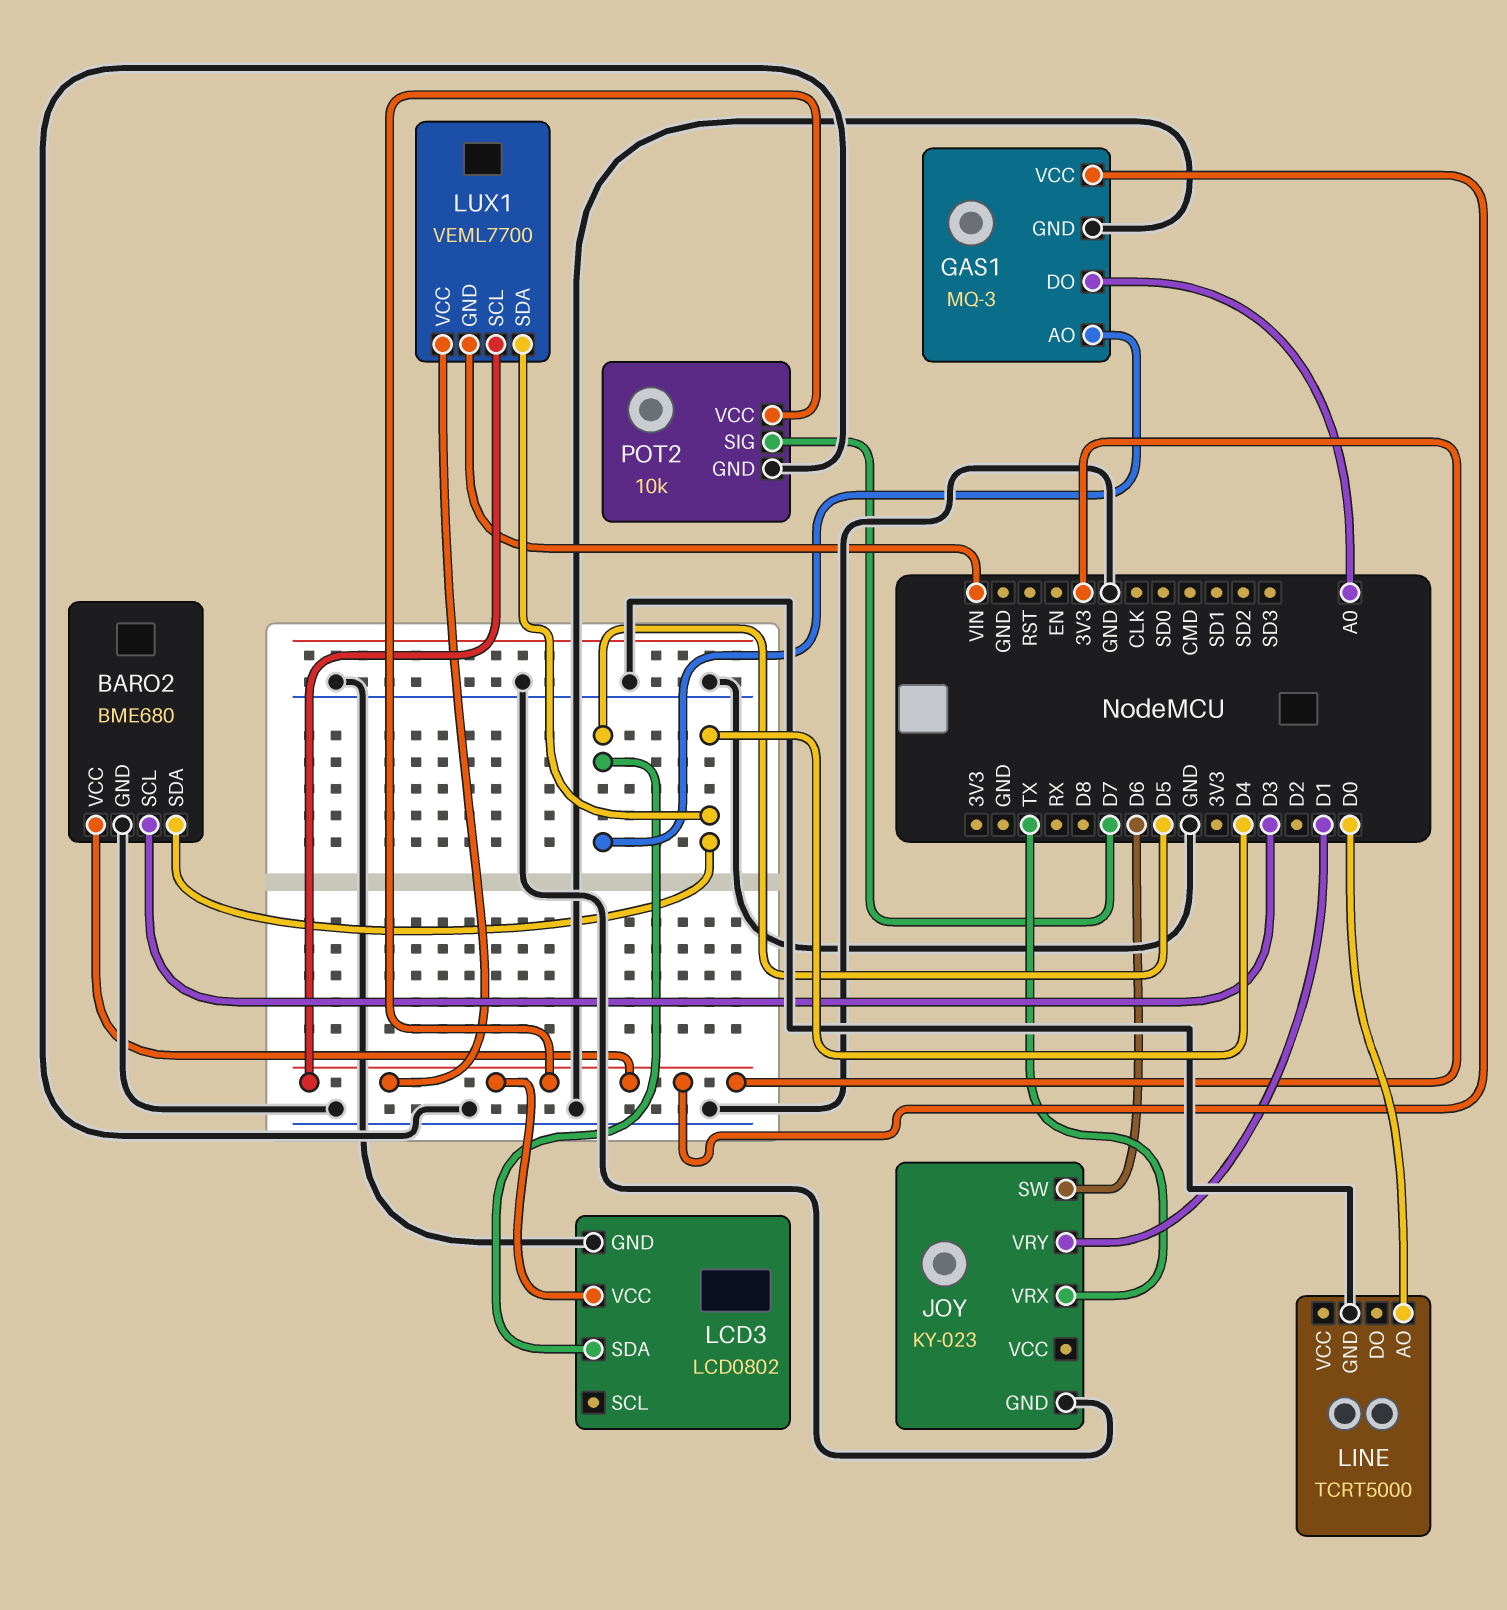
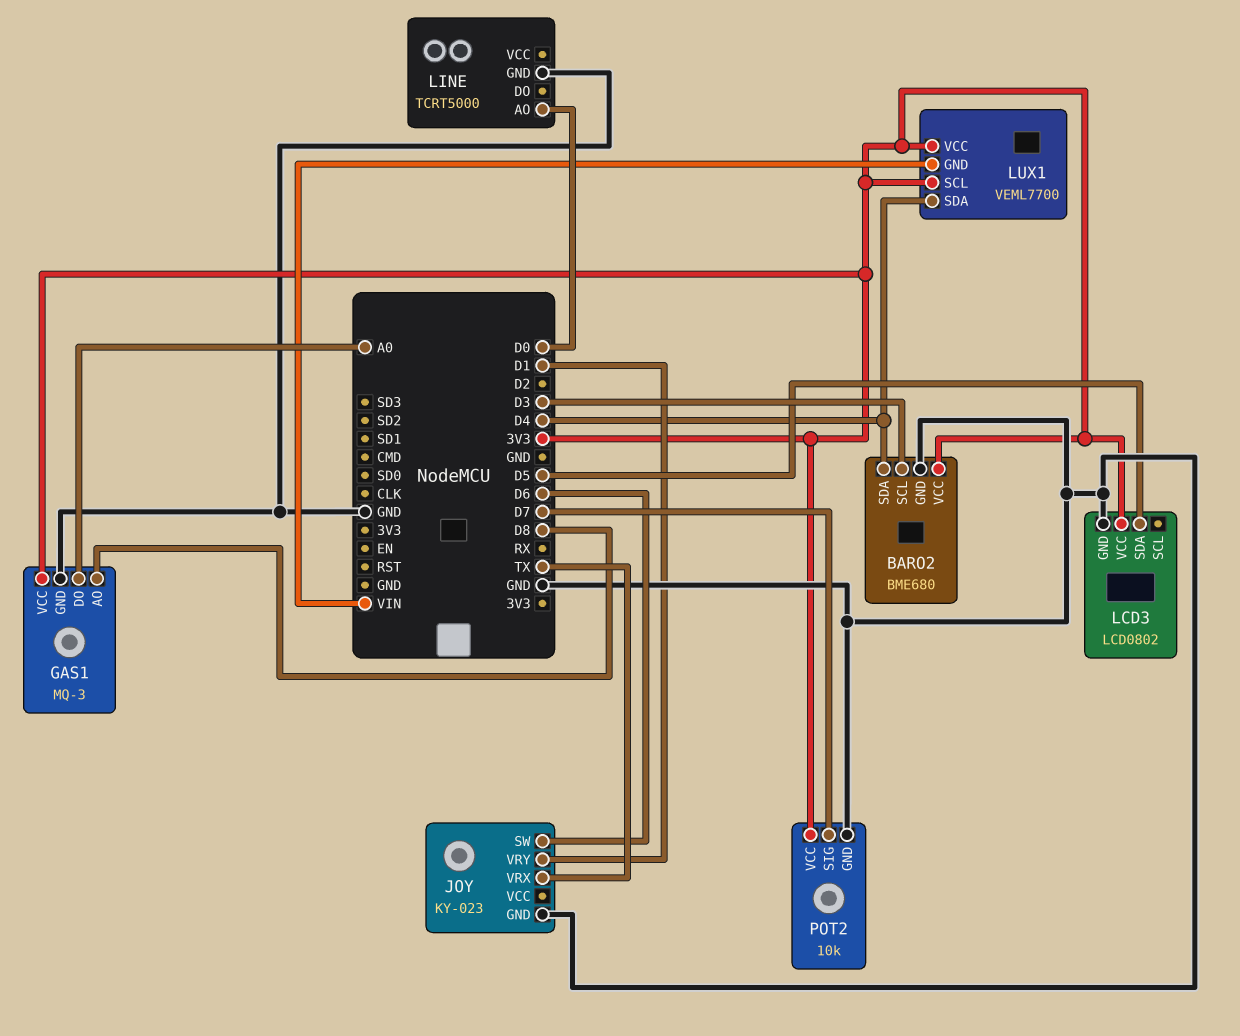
GAS1 pin AO: D5 -> D8

